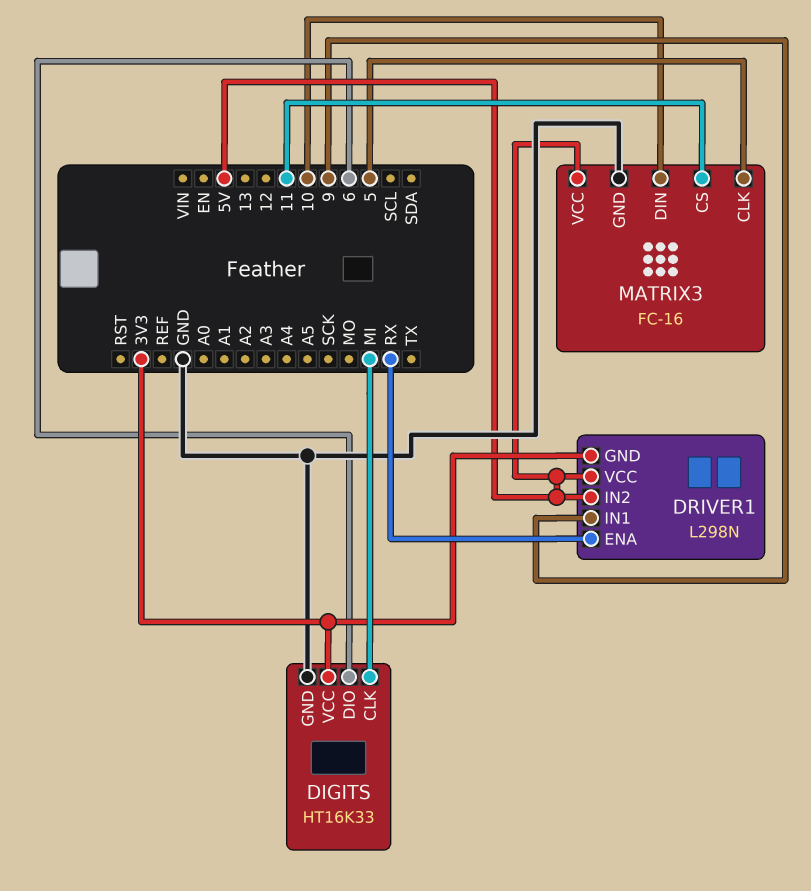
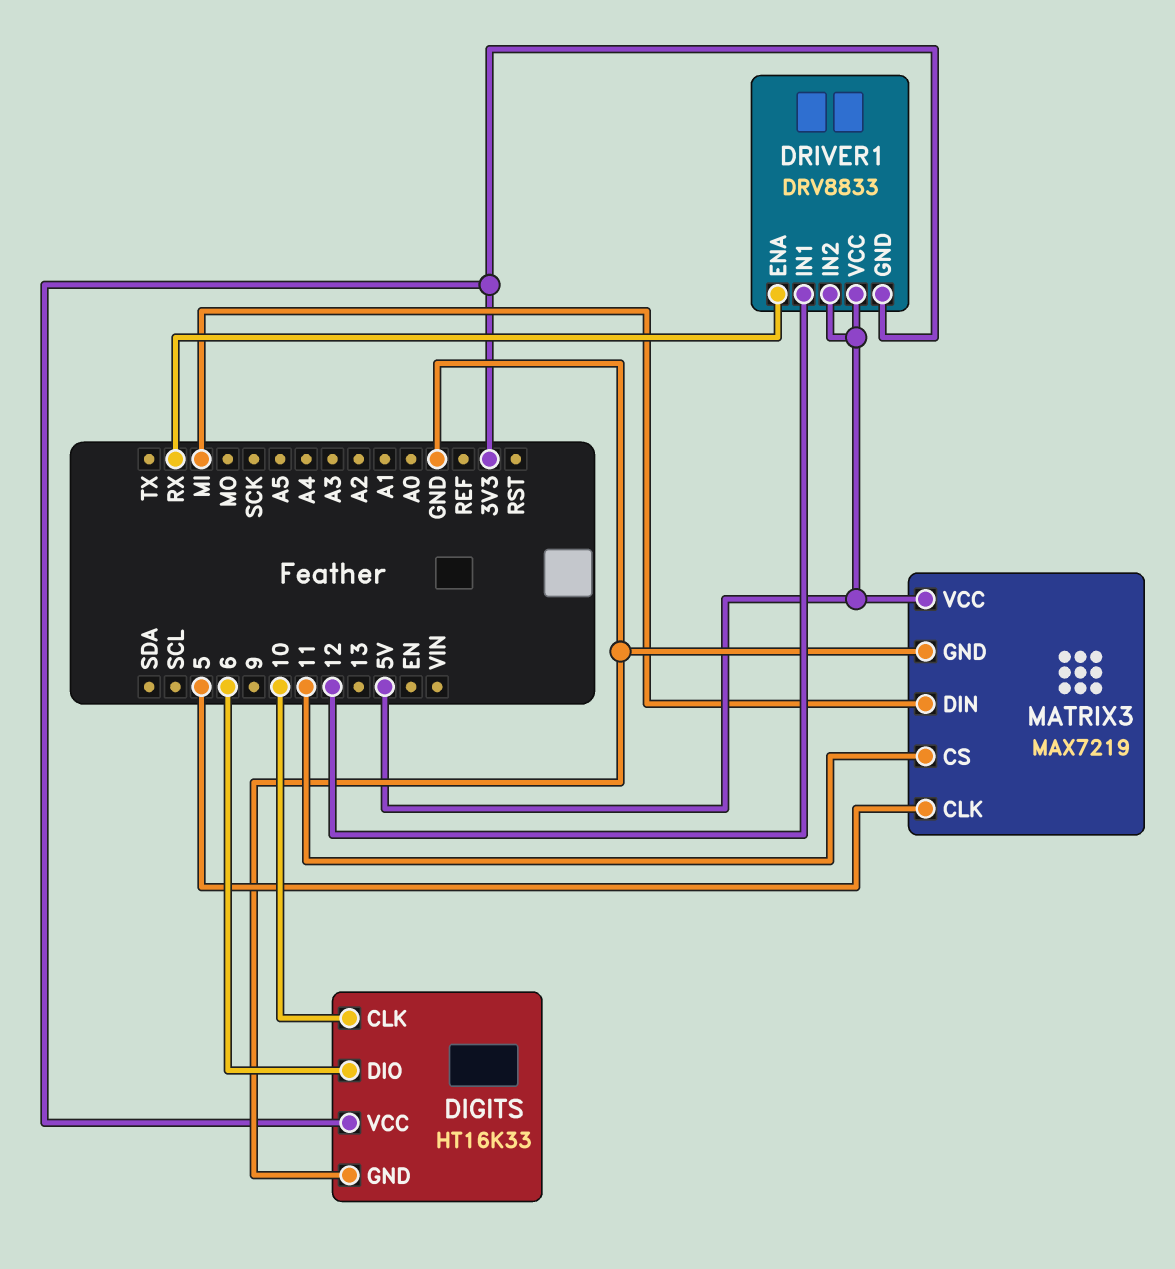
DIGITS pin CLK: MI -> 10
DRIVER1: L298N -> DRV8833
DRIVER1 pin IN1: 9 -> 12
MATRIX3: FC-16 -> MAX7219
MATRIX3 pin DIN: 10 -> MI

